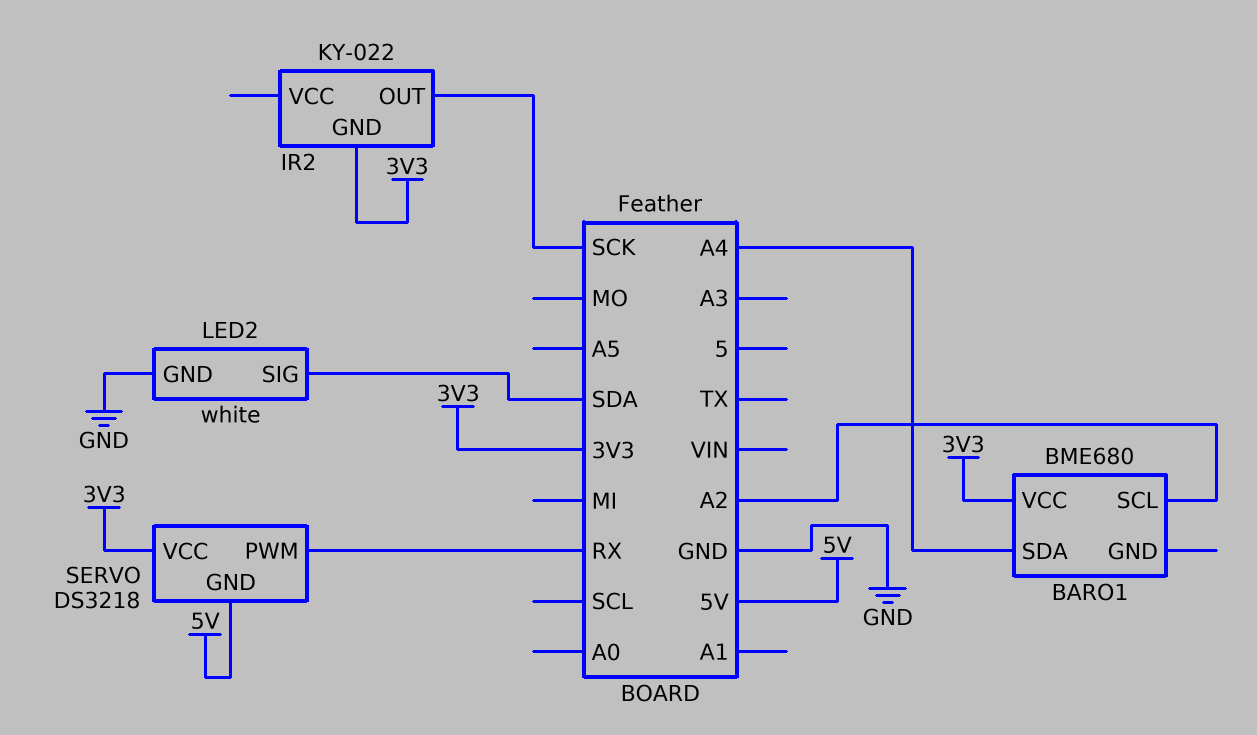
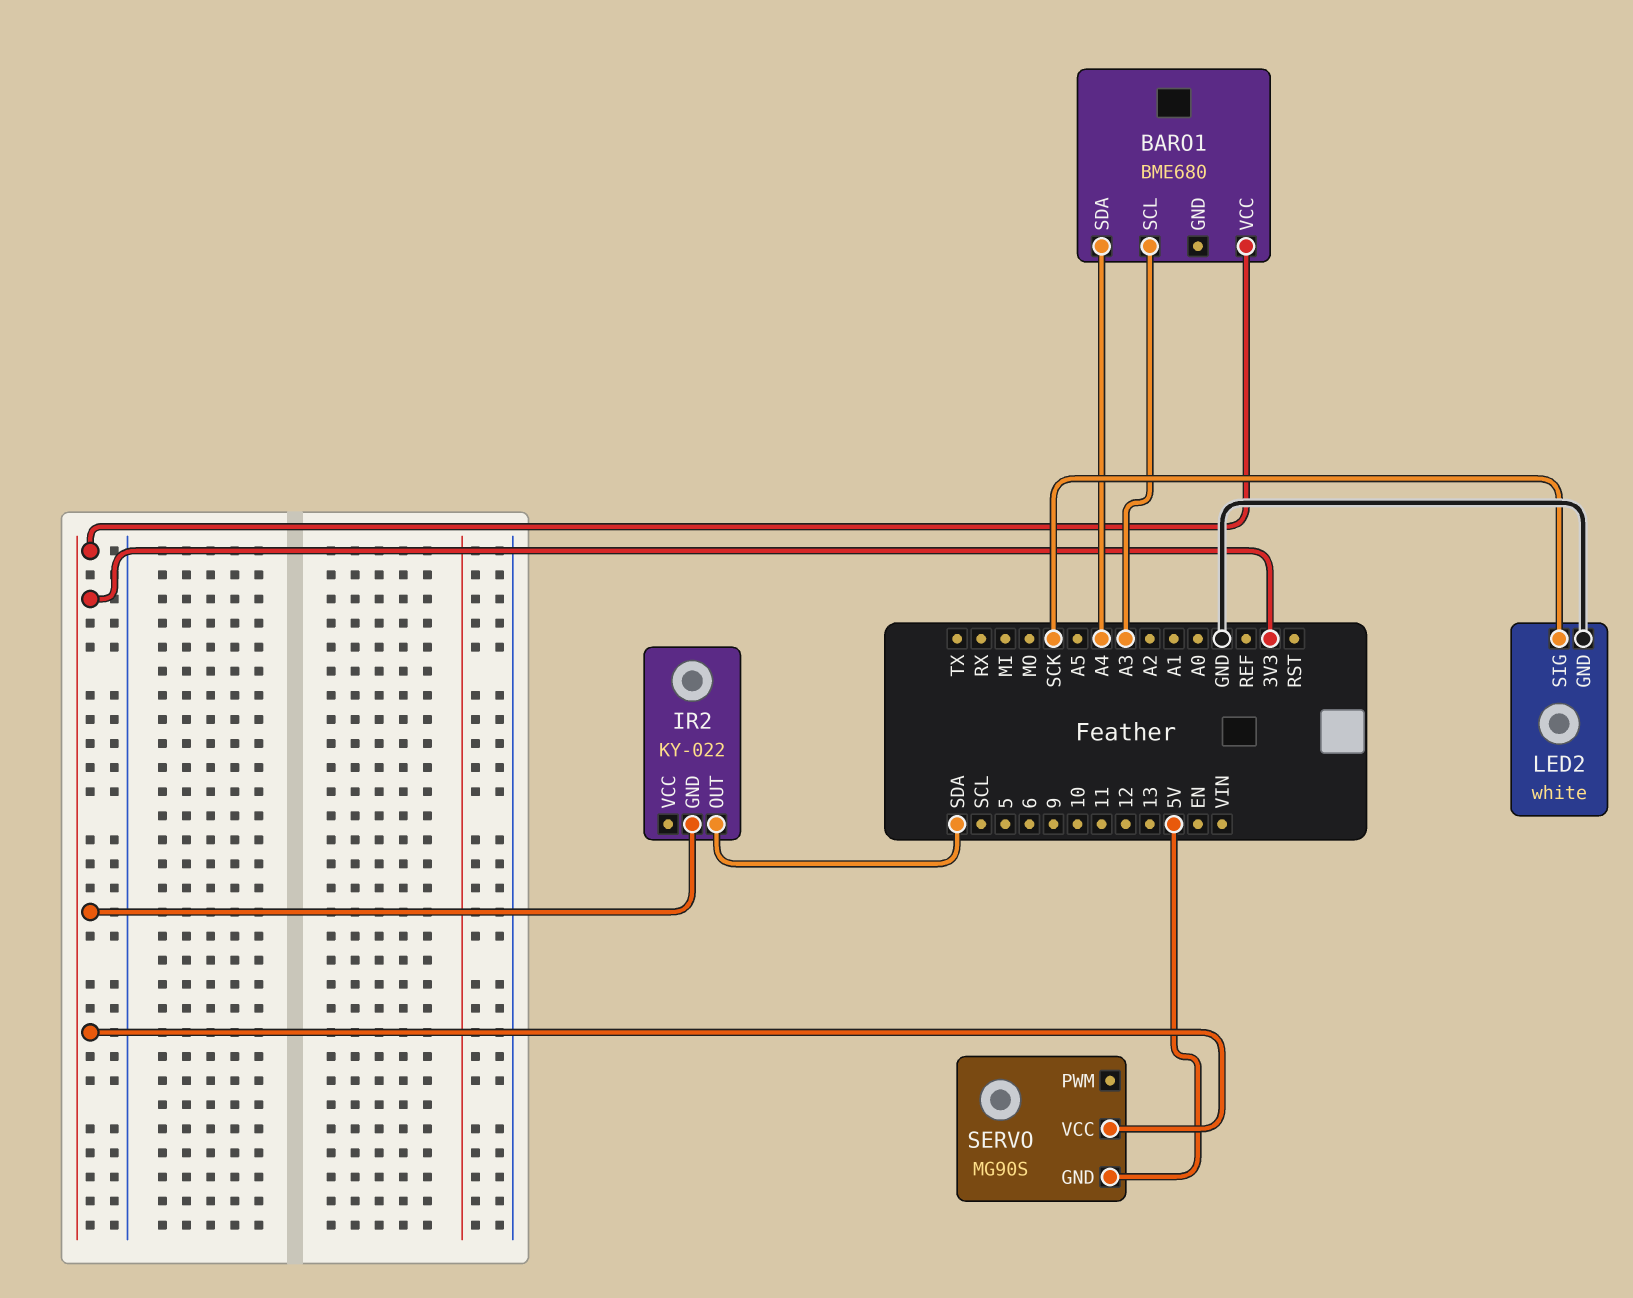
BARO1 pin SCL: A2 -> A3
IR2 pin OUT: SCK -> SDA
LED2 pin SIG: SDA -> SCK
SERVO: DS3218 -> MG90S
SERVO pin PWM: RX -> none

